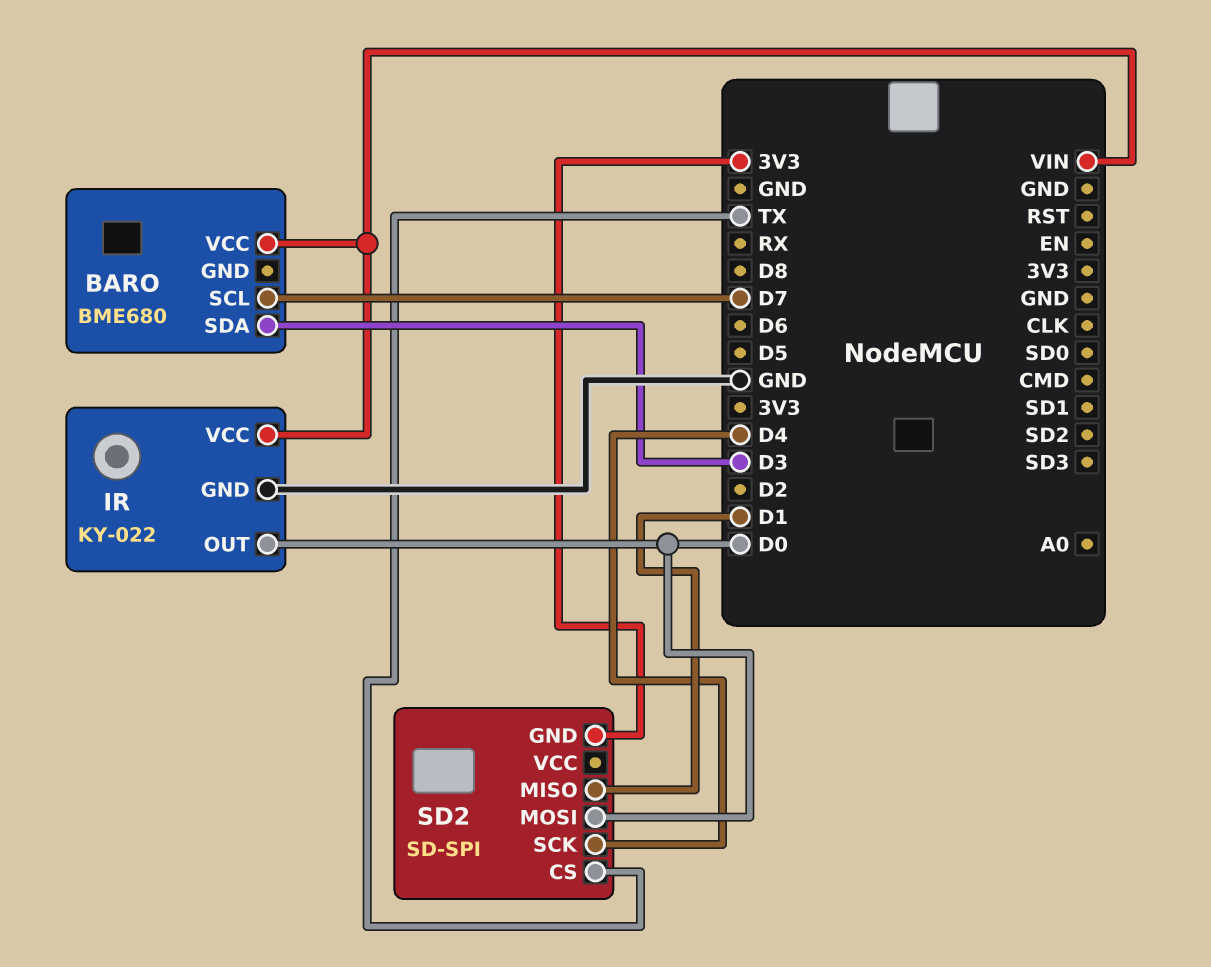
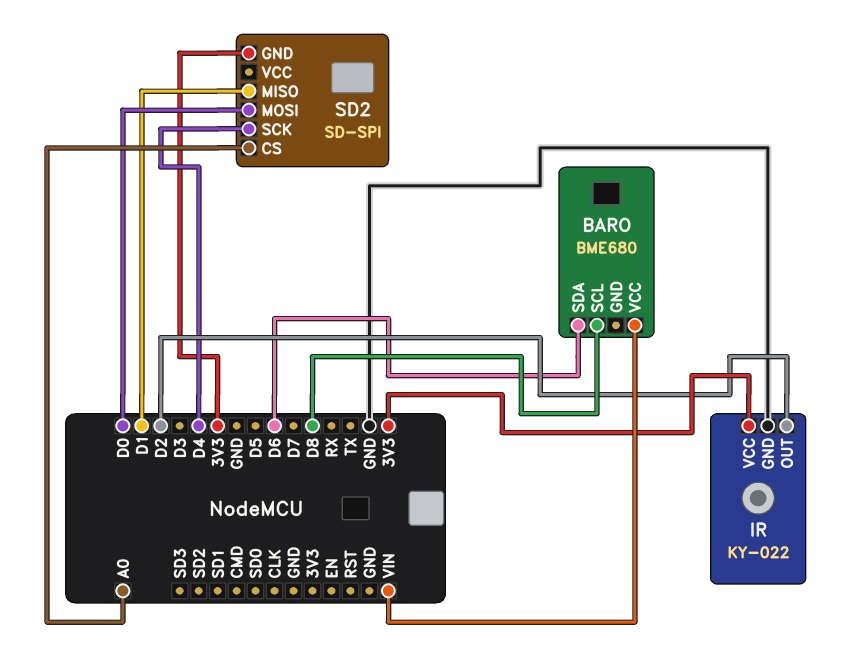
BARO pin SCL: D7 -> D8
BARO pin SDA: D3 -> D6
IR pin OUT: D0 -> D2
IR pin VCC: VIN -> 3V3
SD2 pin CS: TX -> A0

